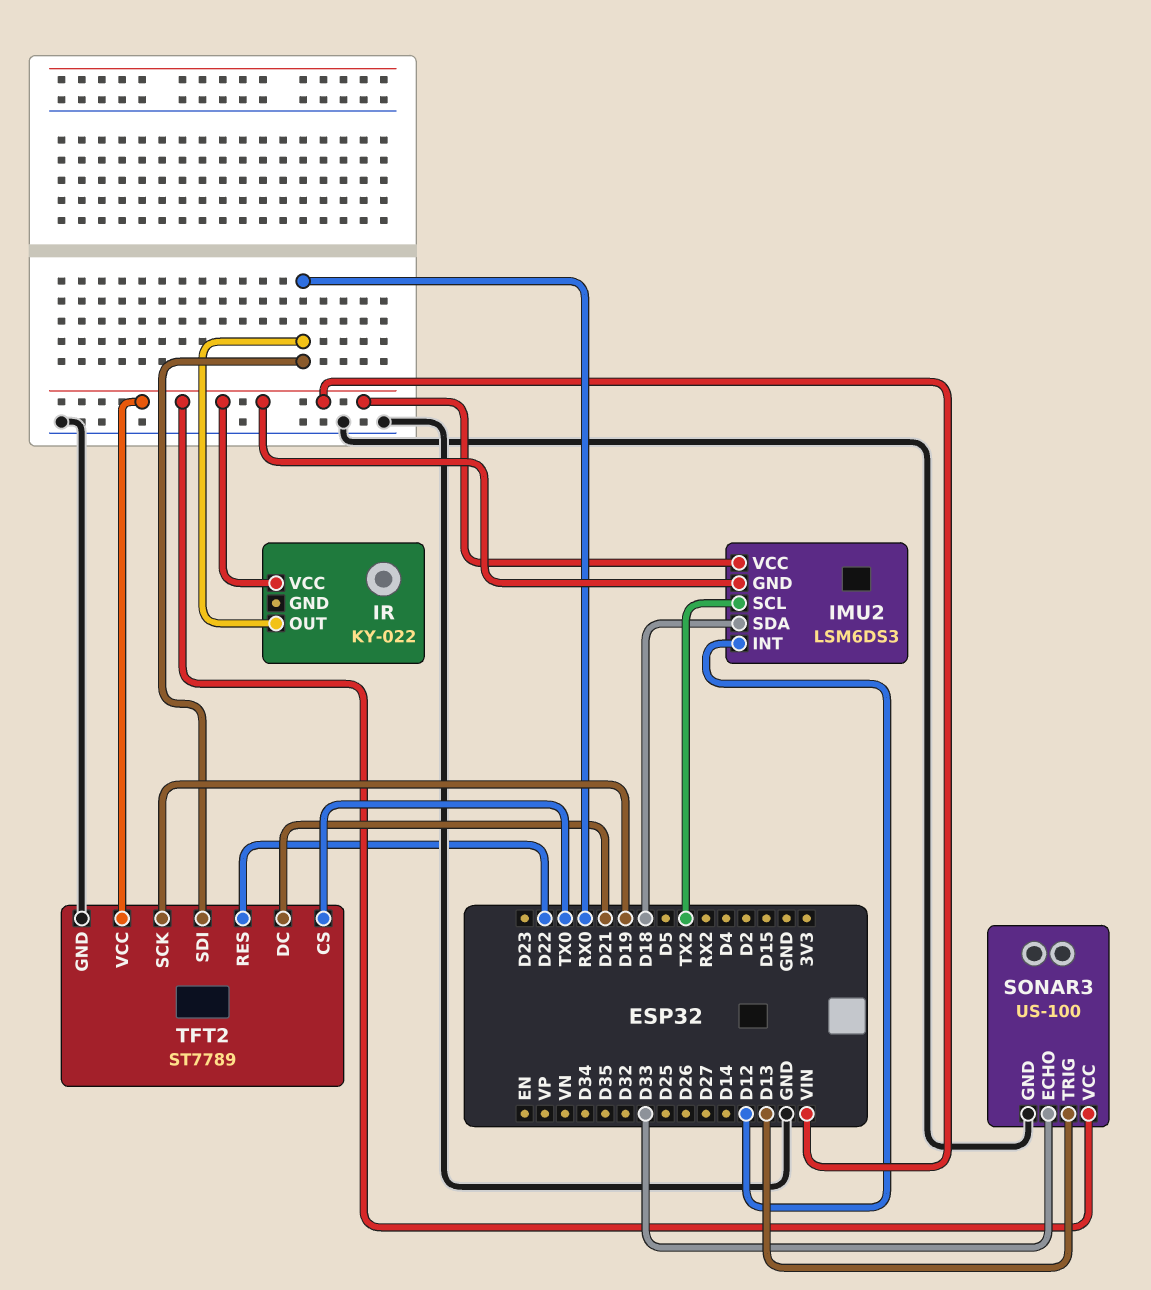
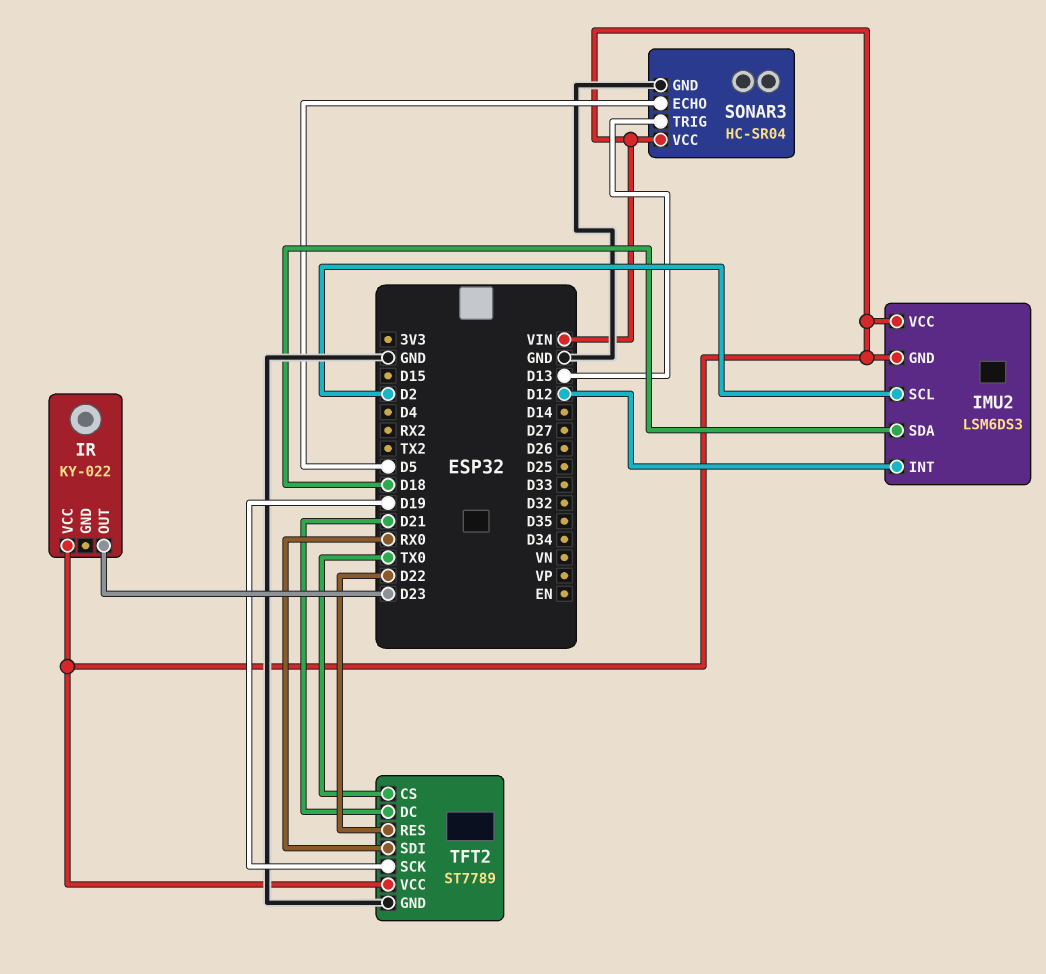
IMU2 pin SCL: TX2 -> D2
IR pin OUT: RX0 -> D23
SONAR3: US-100 -> HC-SR04
SONAR3 pin ECHO: D33 -> D5

